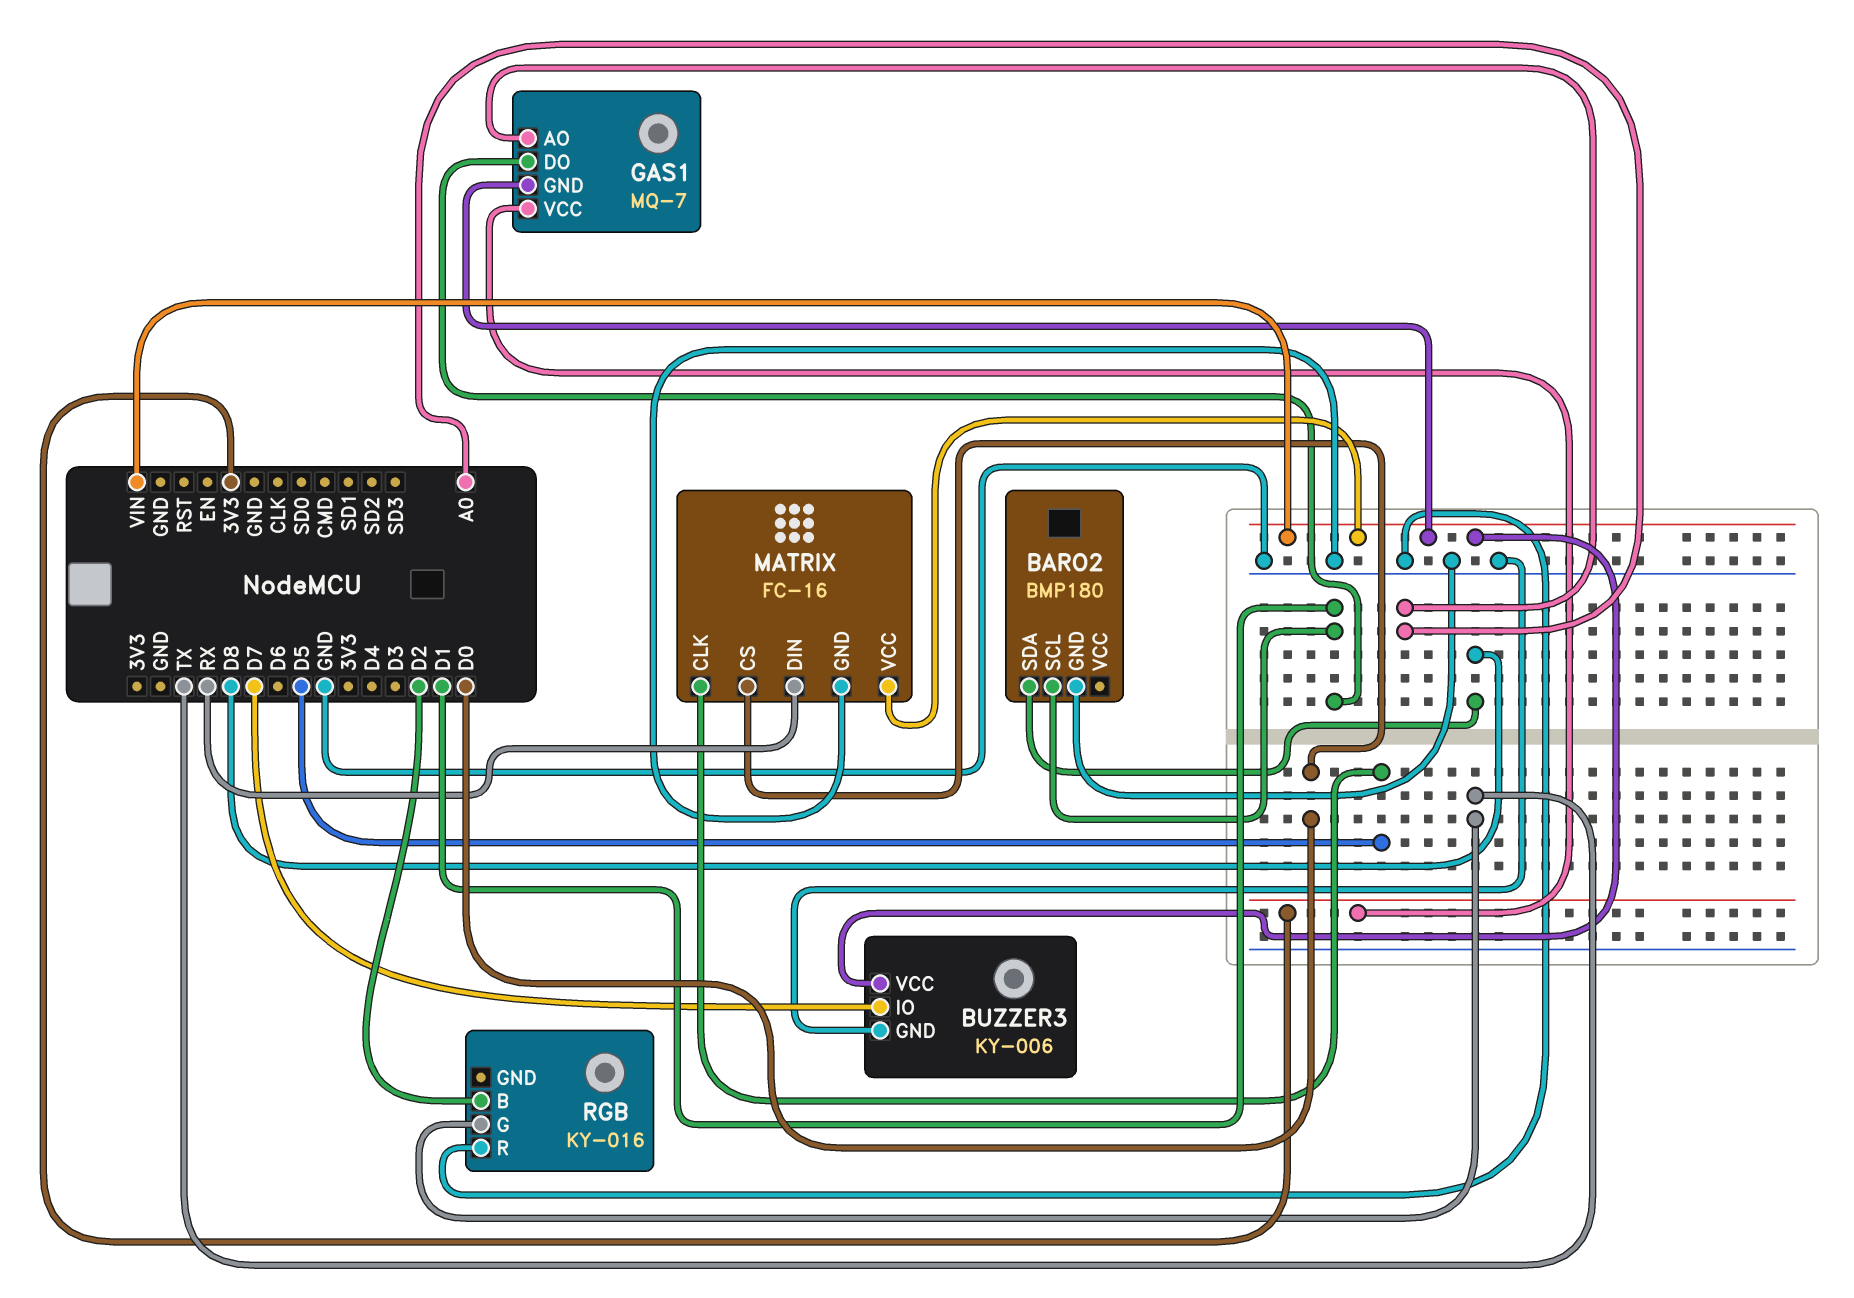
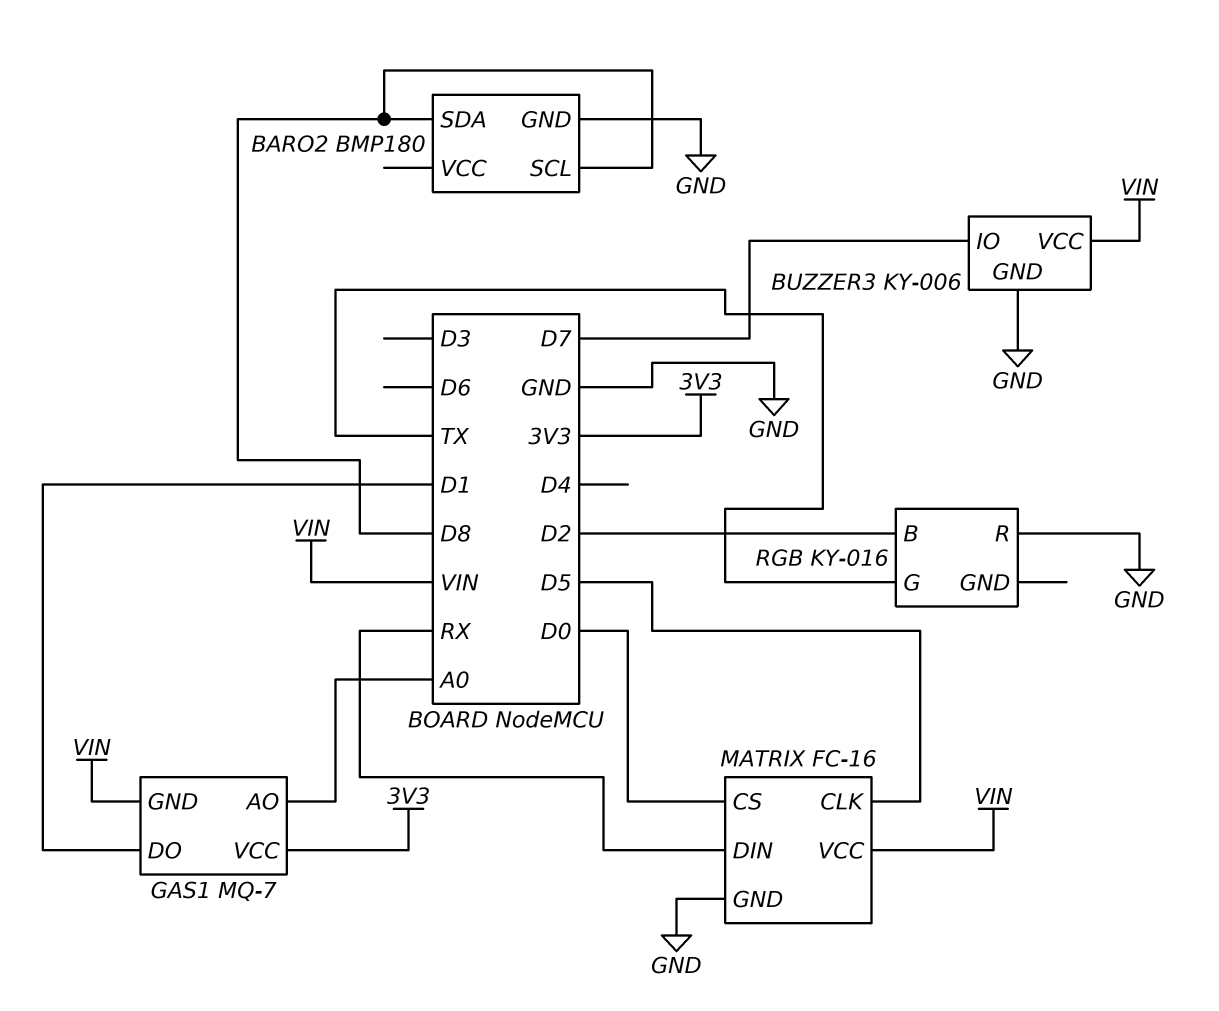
BARO2 pin SCL: D1 -> D8

